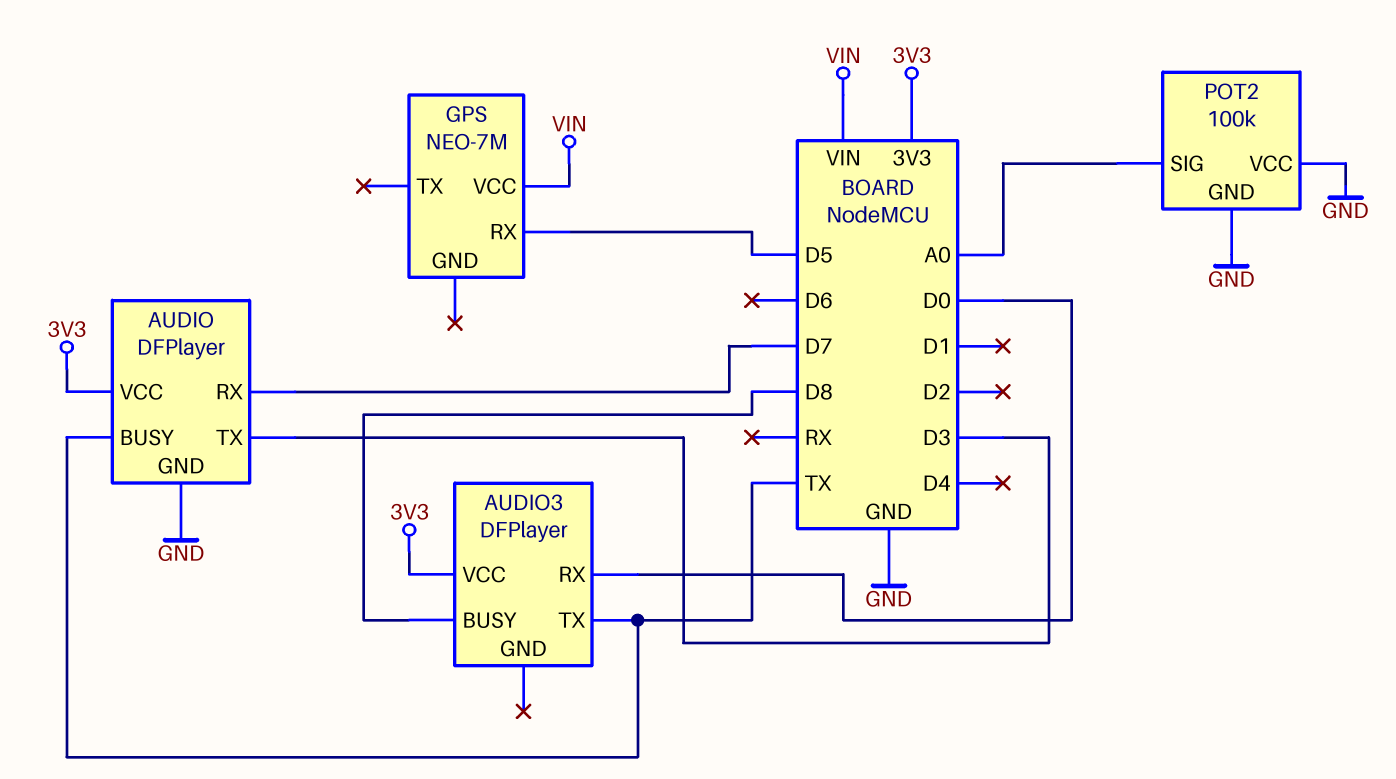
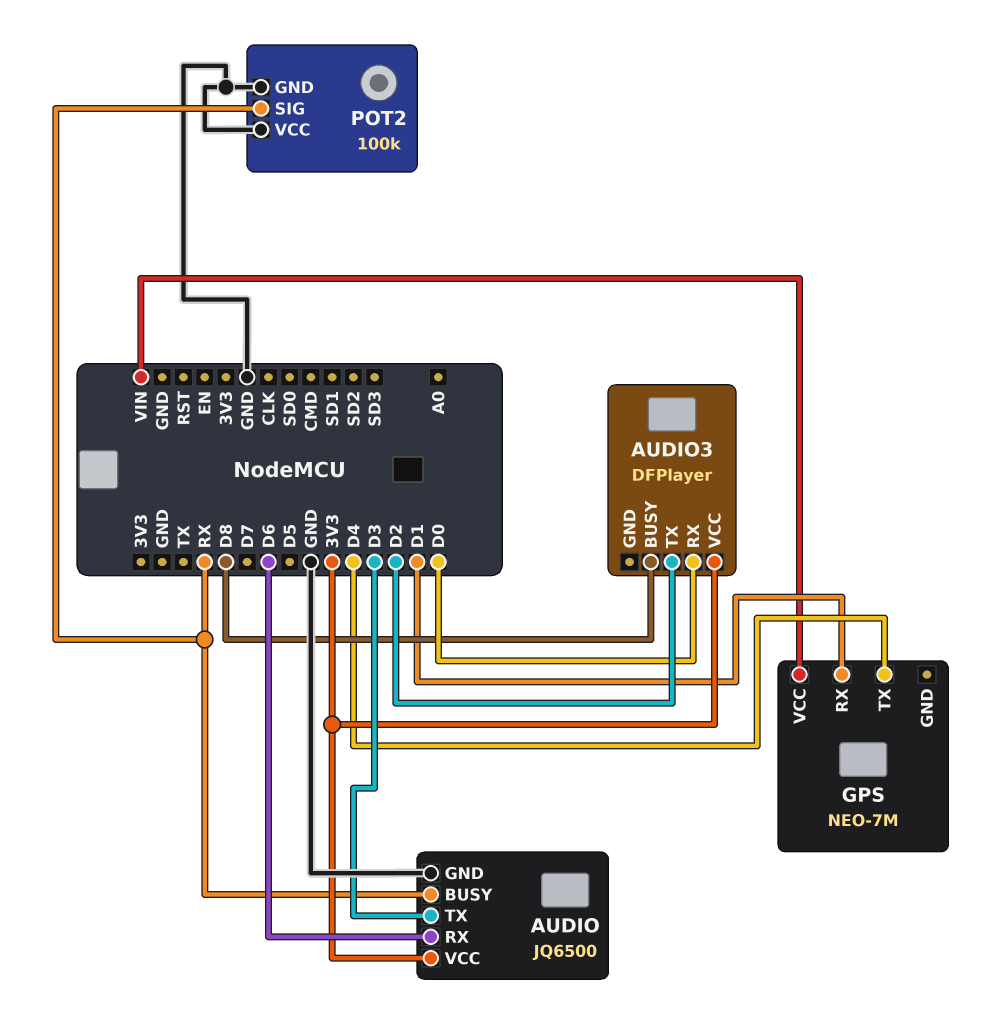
AUDIO: DFPlayer -> JQ6500
AUDIO pin BUSY: TX -> RX
AUDIO pin RX: D7 -> D6
AUDIO3 pin TX: TX -> D2
GPS pin RX: D5 -> D1
GPS pin TX: none -> D4
POT2 pin SIG: A0 -> RX

